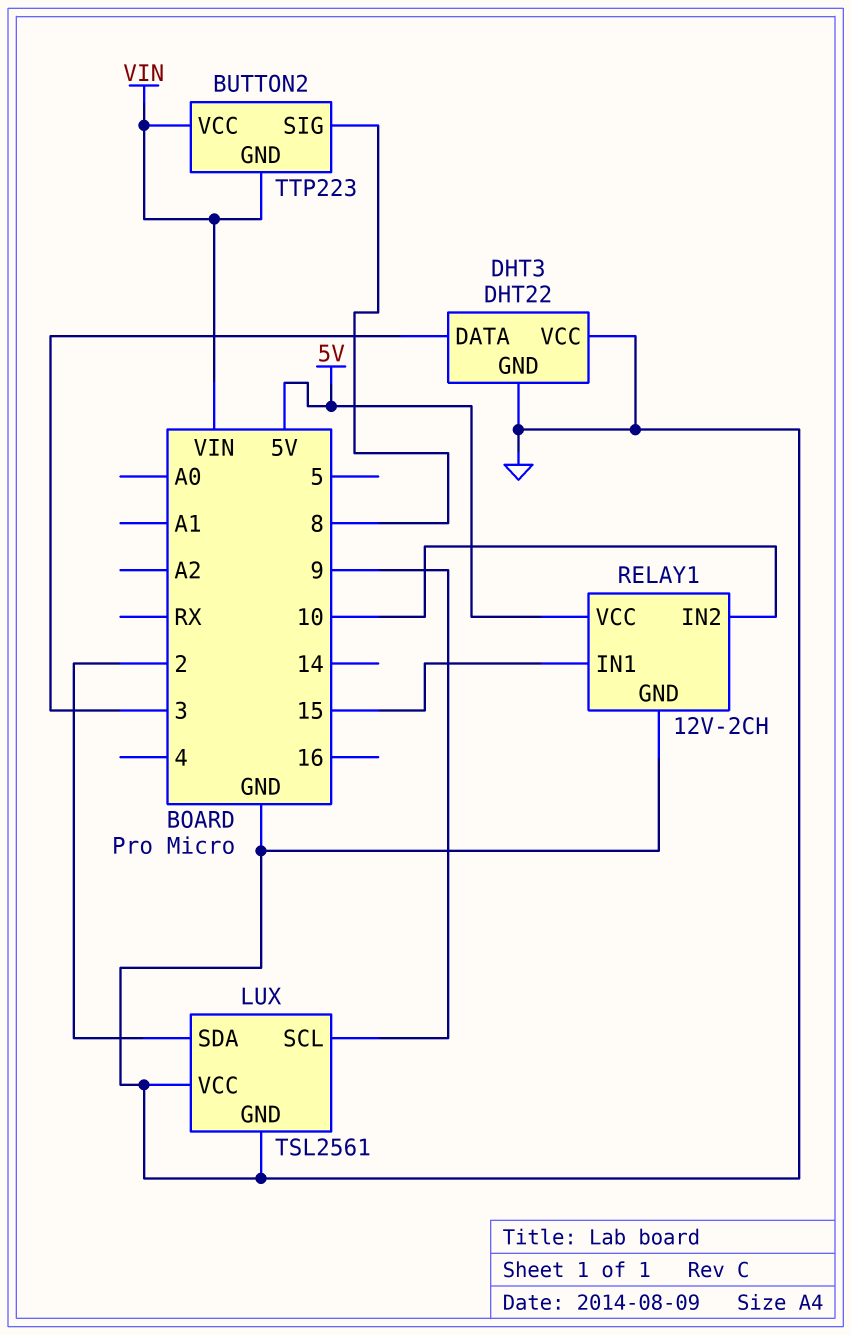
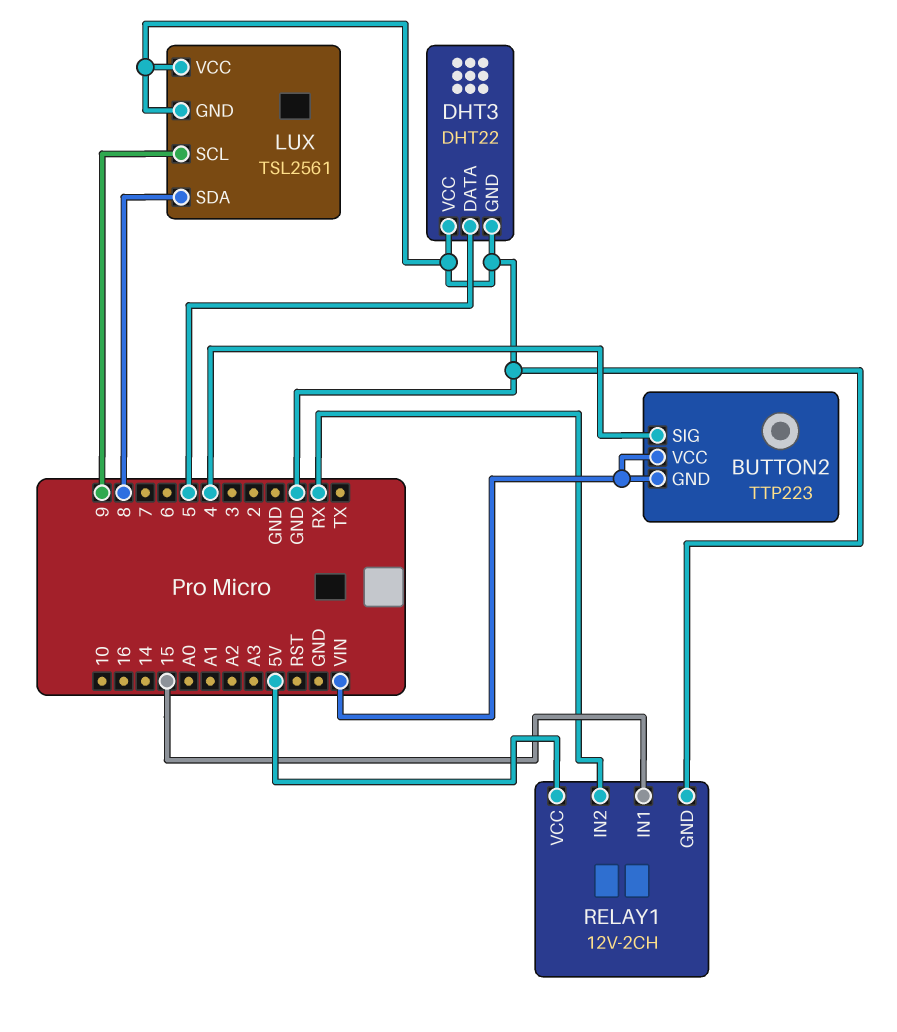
BUTTON2 pin SIG: 8 -> 4
DHT3 pin DATA: 3 -> 5
LUX pin SDA: 2 -> 8
RELAY1 pin IN2: 10 -> RX

